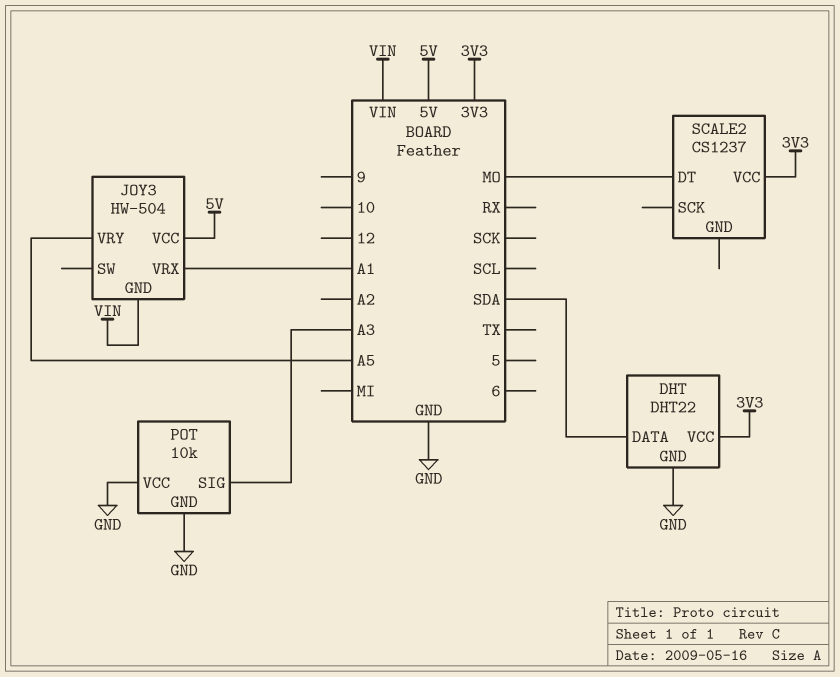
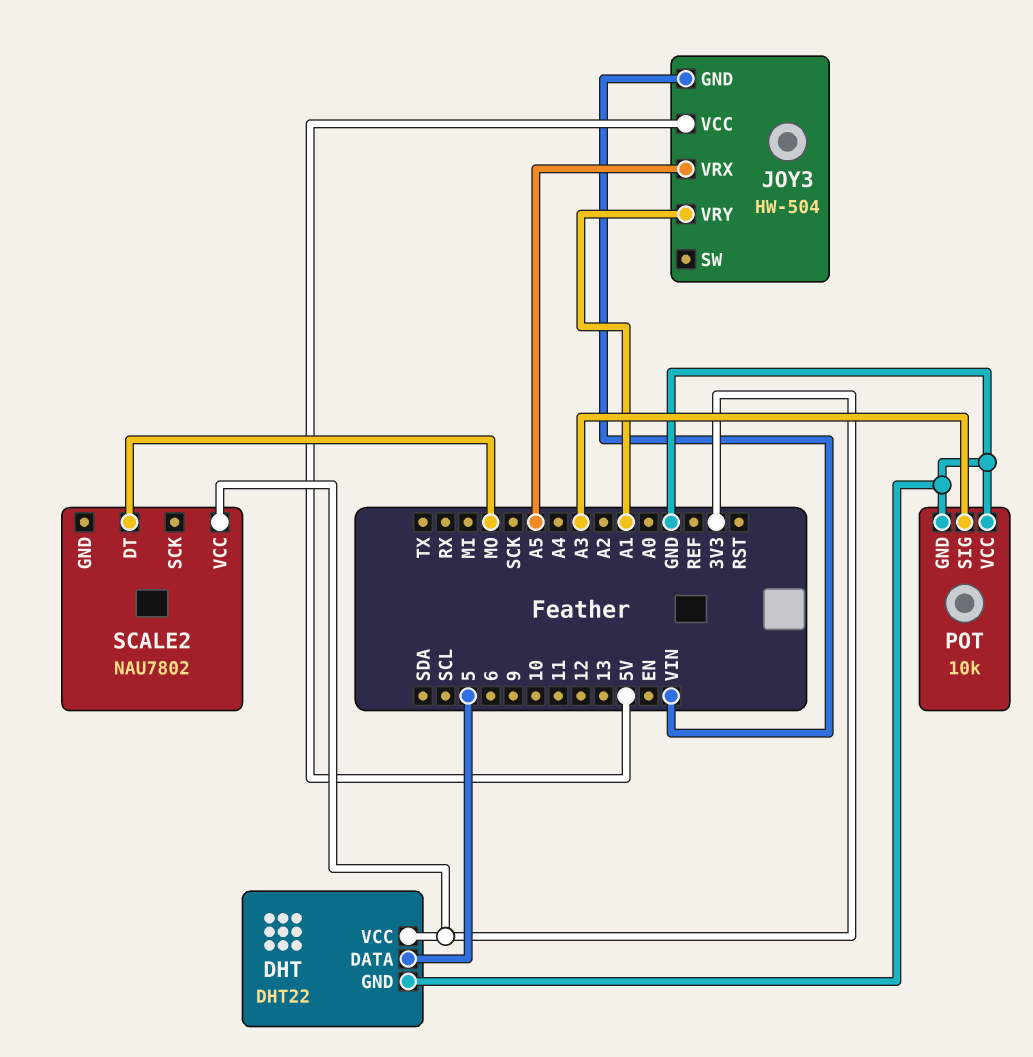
DHT pin DATA: SDA -> 5
JOY3 pin VRX: A1 -> A5
JOY3 pin VRY: A5 -> A1
SCALE2: CS1237 -> NAU7802

